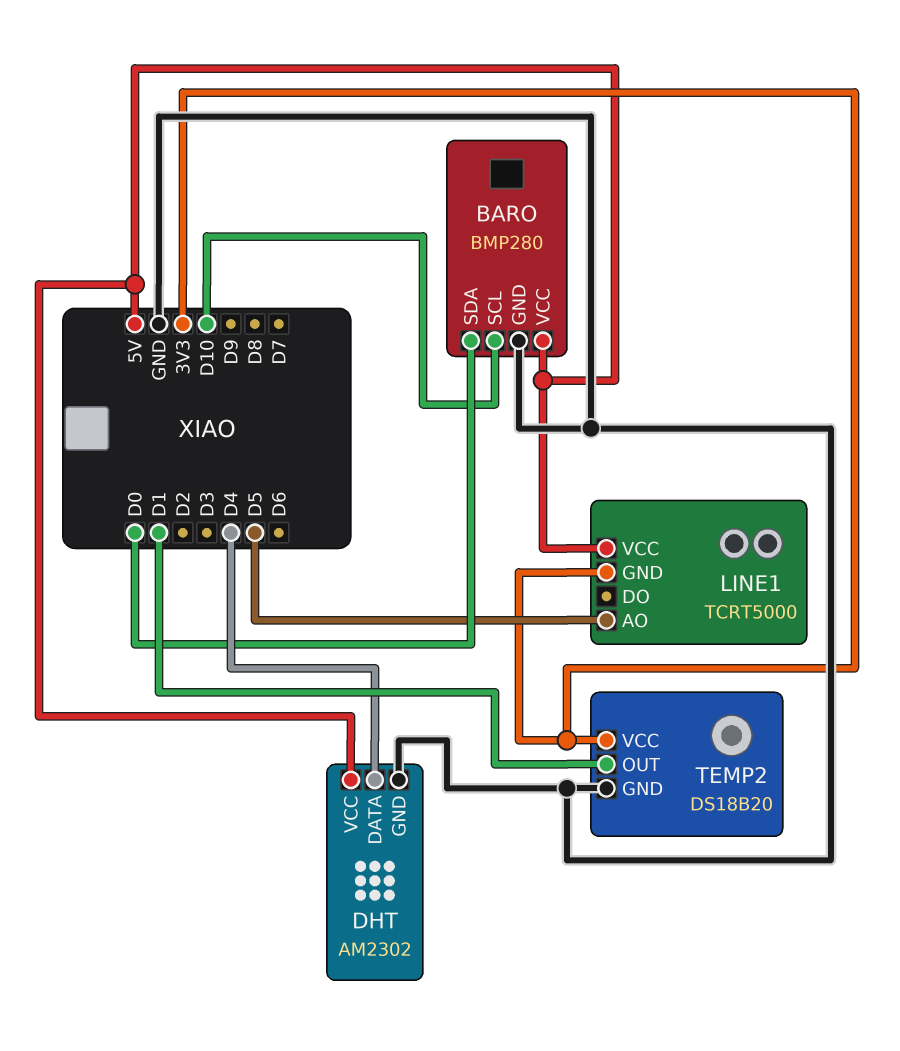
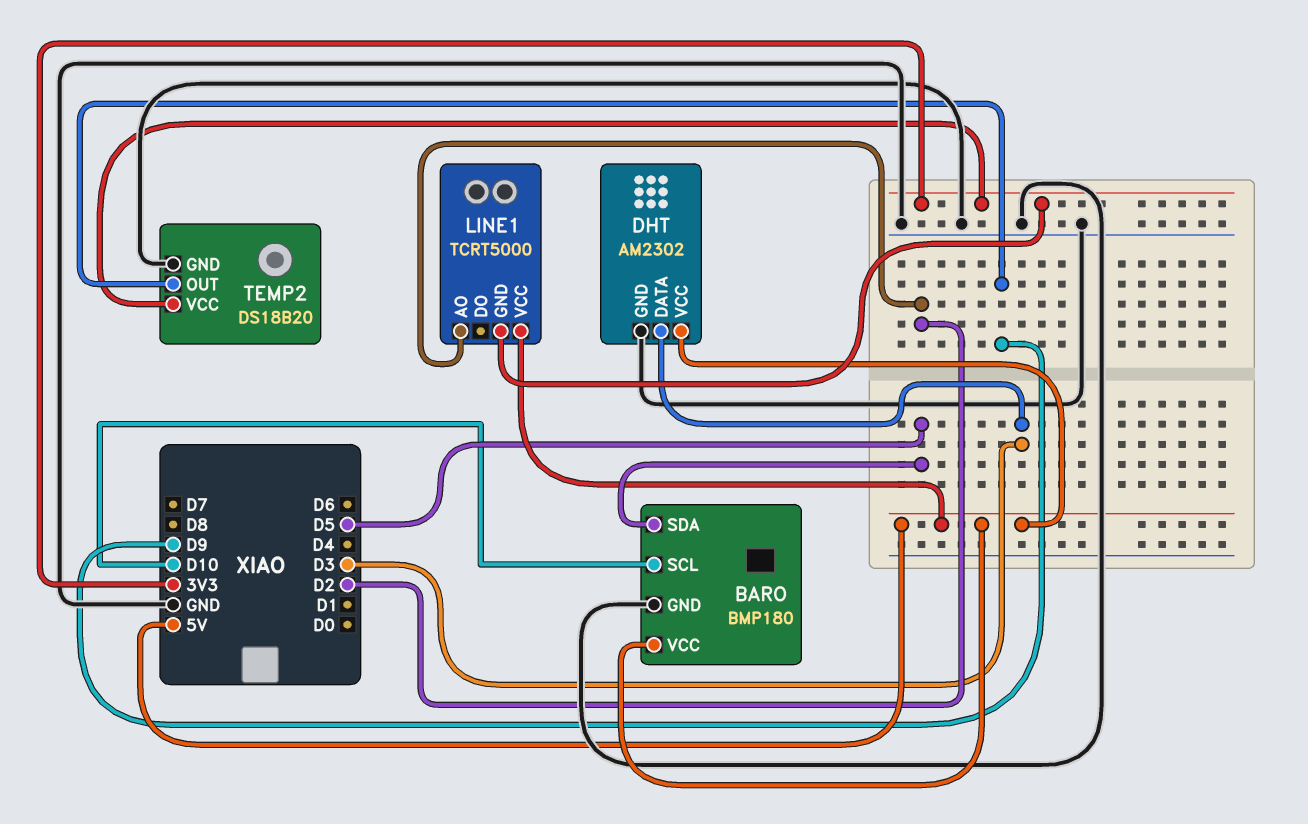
BARO: BMP280 -> BMP180
BARO pin SDA: D0 -> D5
DHT pin DATA: D4 -> D3
LINE1 pin AO: D5 -> D2
TEMP2 pin OUT: D1 -> D9

